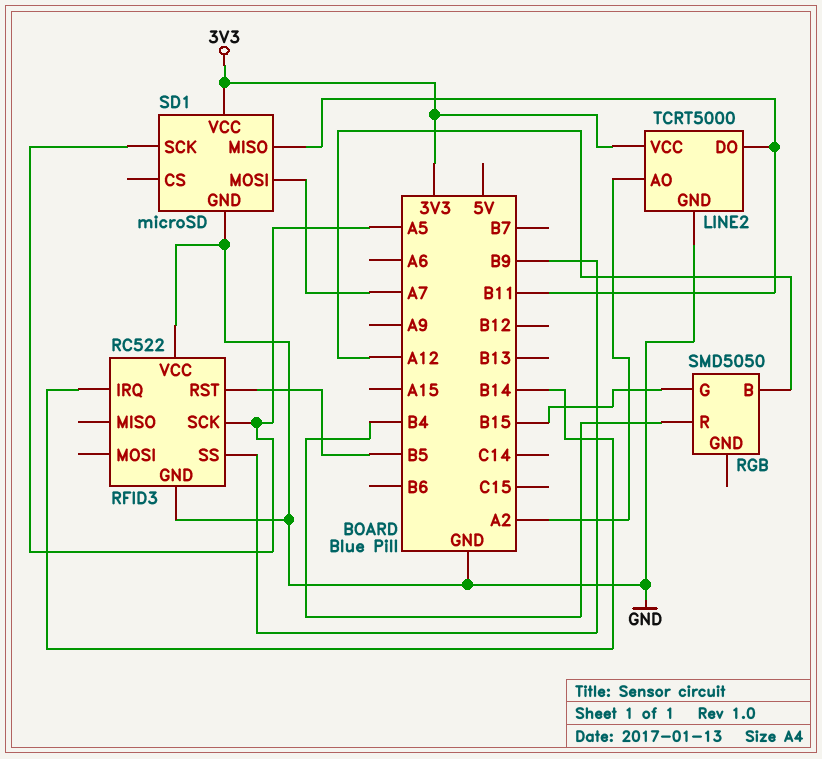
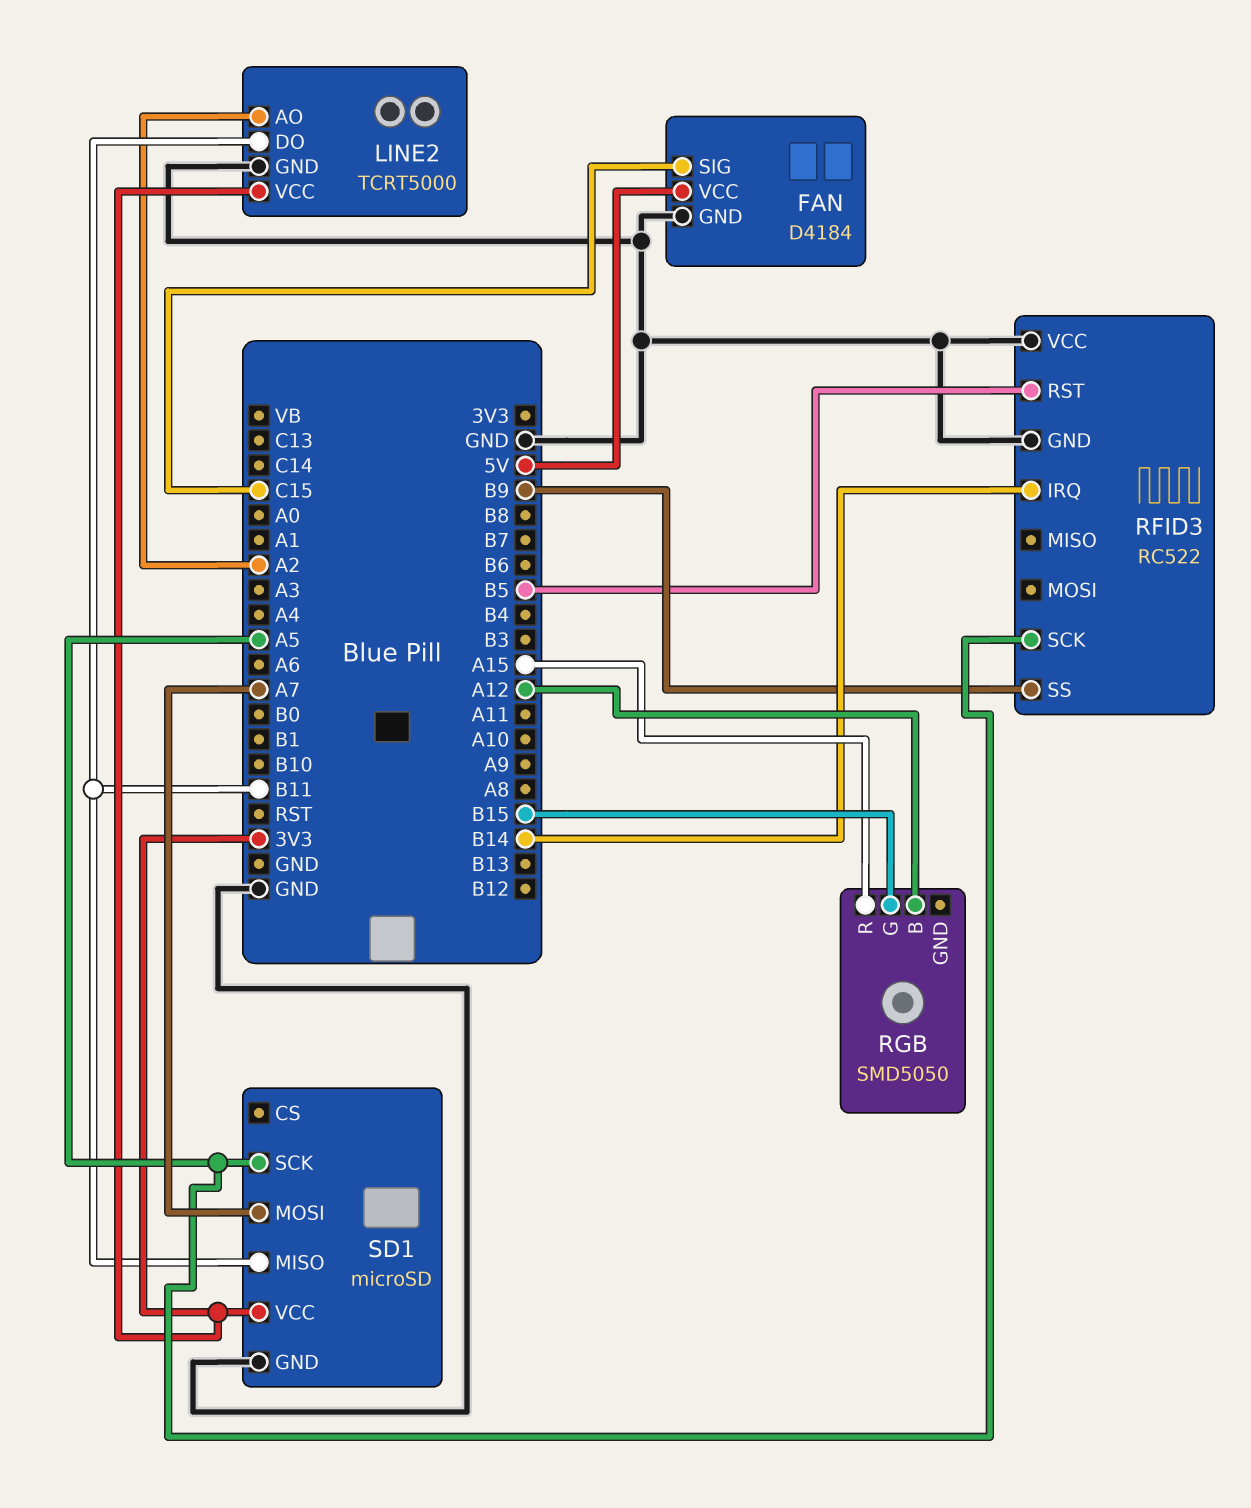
FAN: none -> D4184
FAN pin GND: none -> GND
FAN pin SIG: none -> C15
FAN pin VCC: none -> 5V
RGB pin R: B4 -> A15

